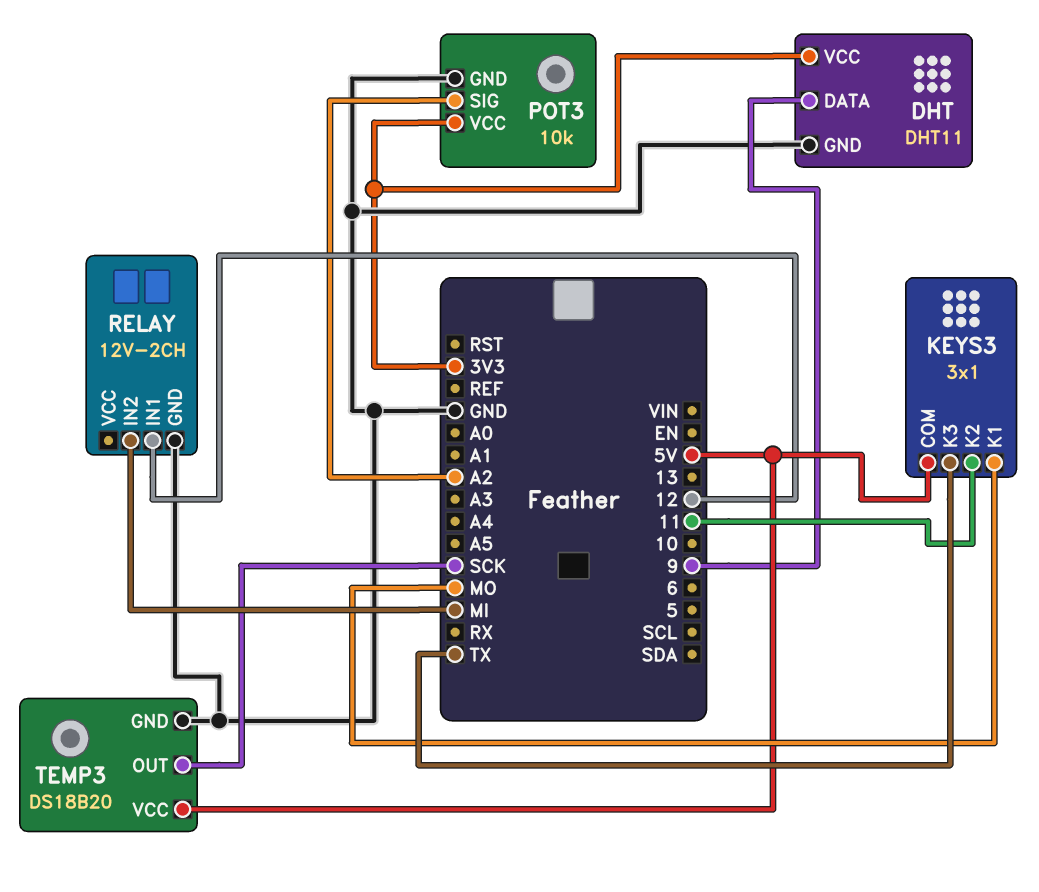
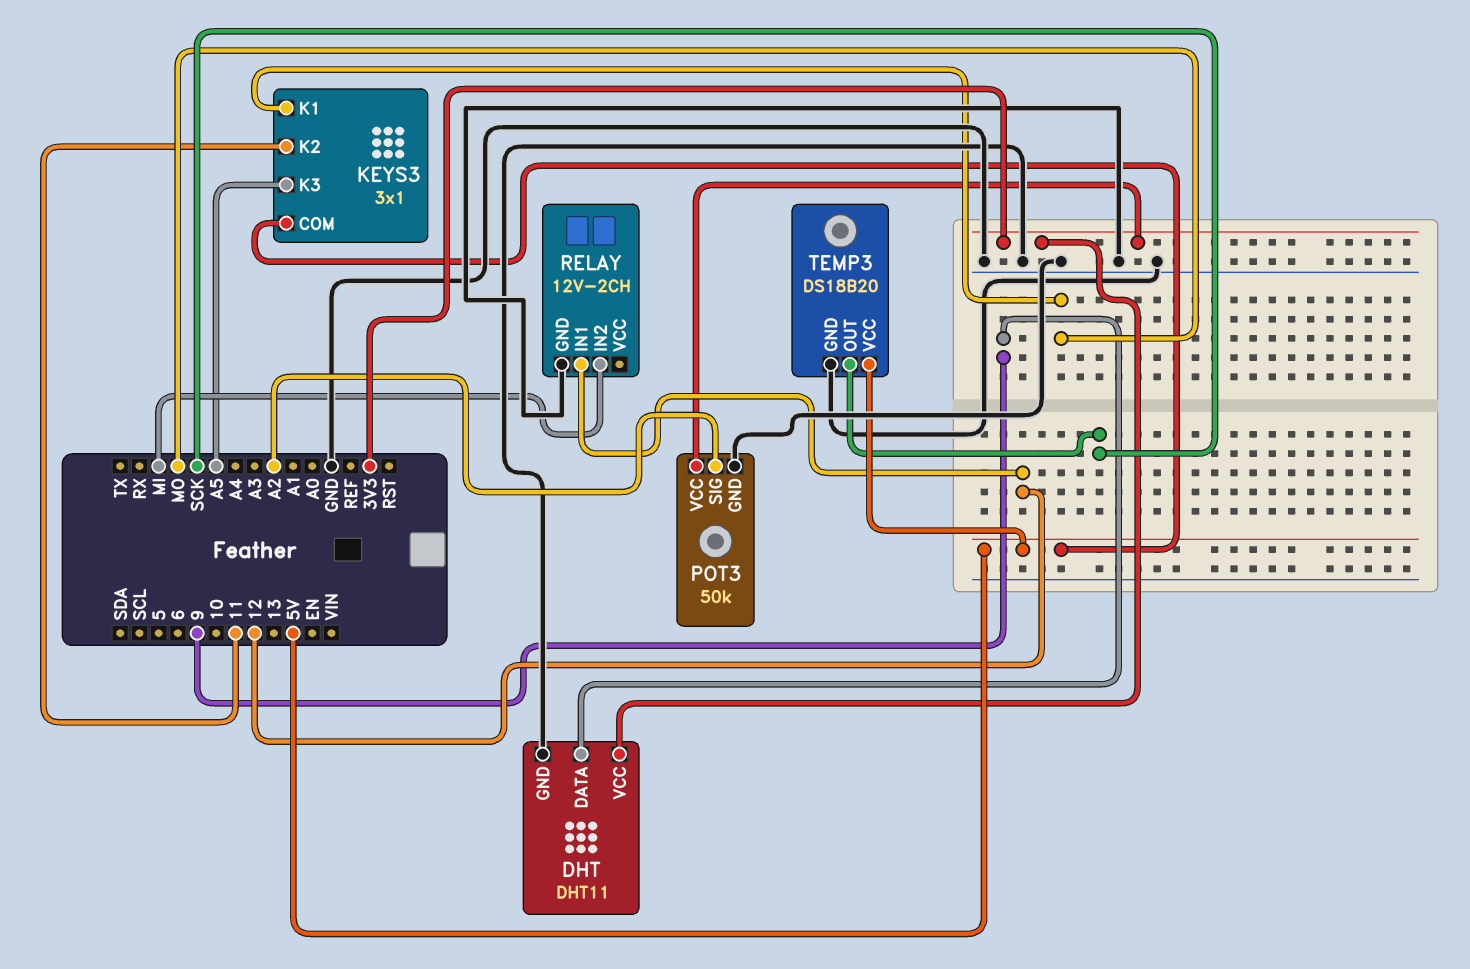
KEYS3 pin K3: TX -> A5
POT3: 10k -> 50k

